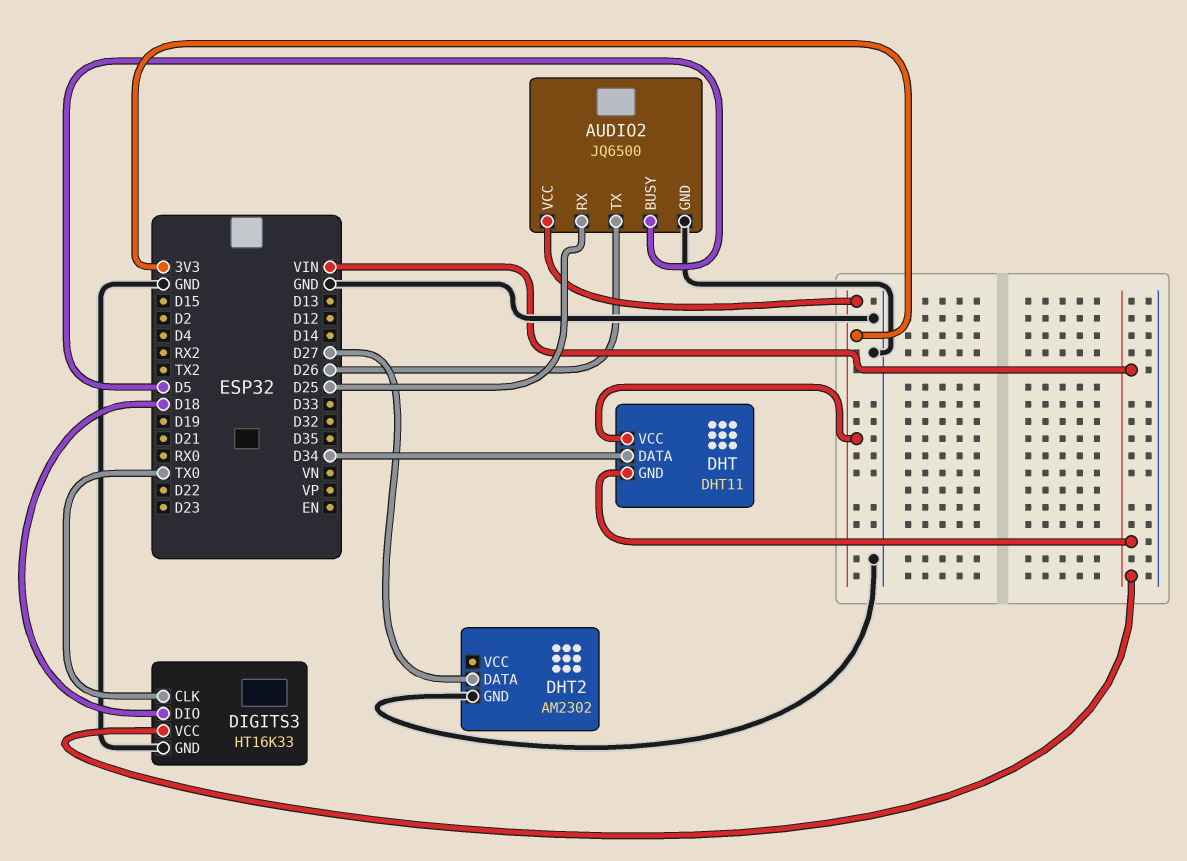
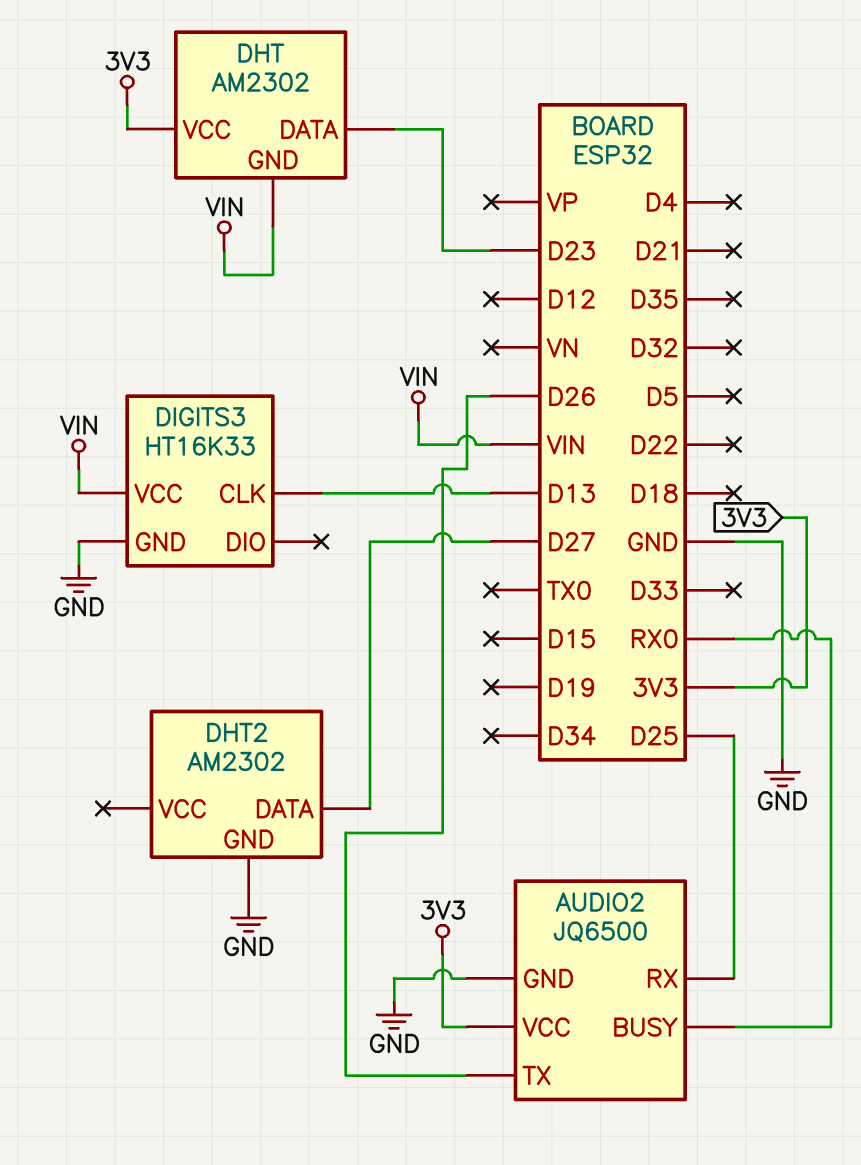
AUDIO2 pin BUSY: D5 -> RX0
DHT: DHT11 -> AM2302
DHT pin DATA: D34 -> D23
DIGITS3 pin CLK: TX0 -> D13
DIGITS3 pin DIO: D18 -> none

